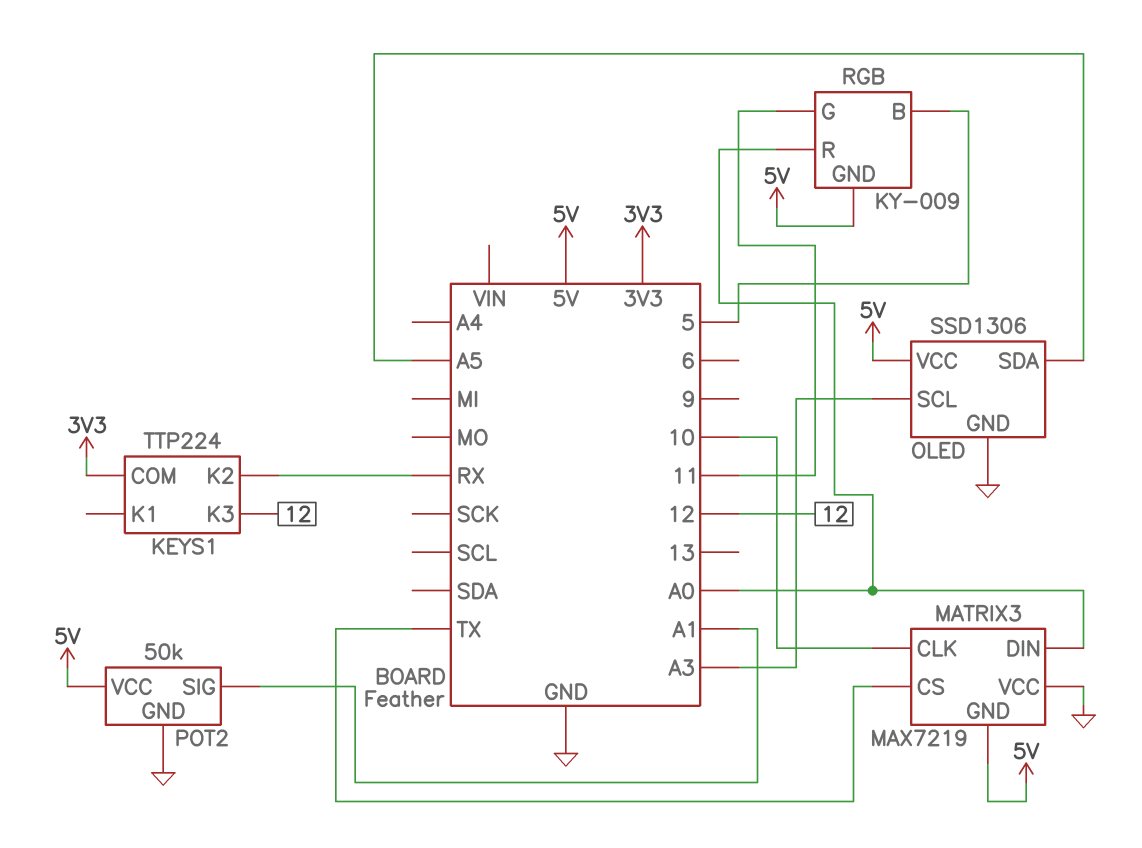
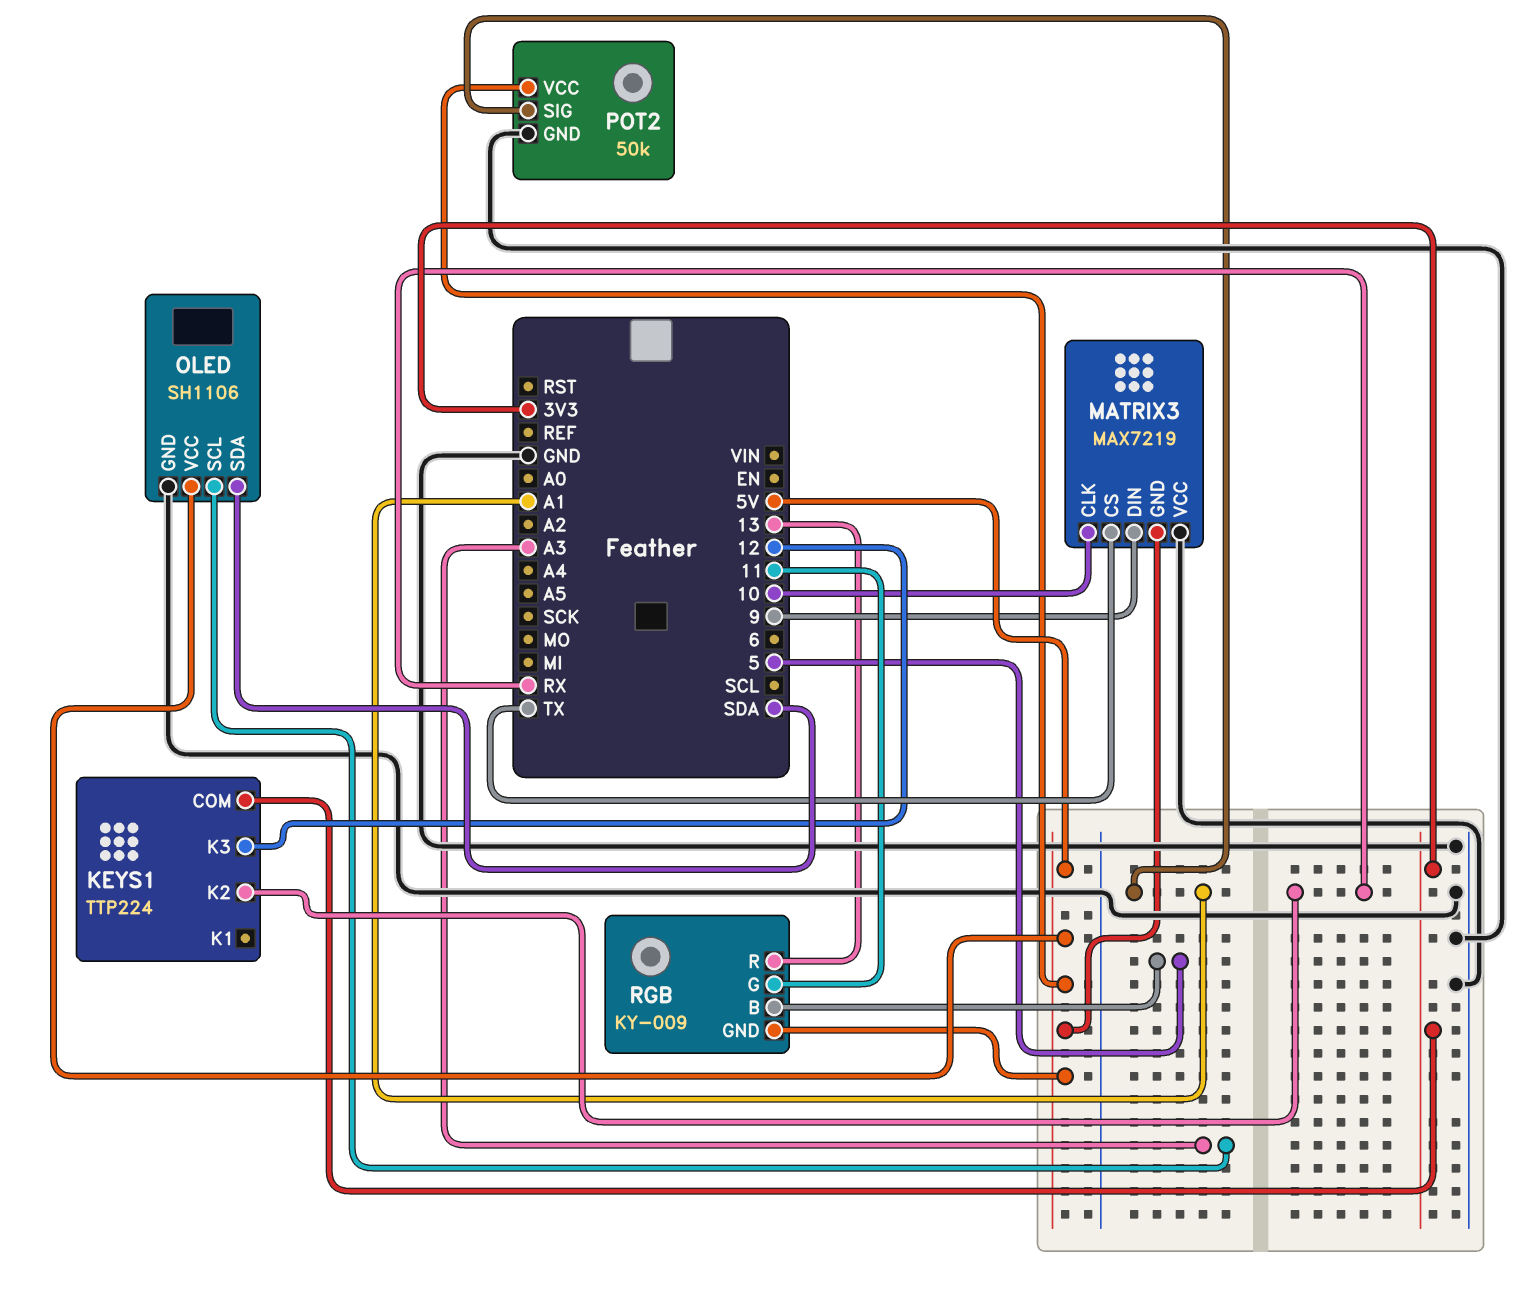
MATRIX3 pin DIN: A0 -> 9
OLED: SSD1306 -> SH1106
OLED pin SDA: A5 -> SDA
RGB pin R: A0 -> 13

